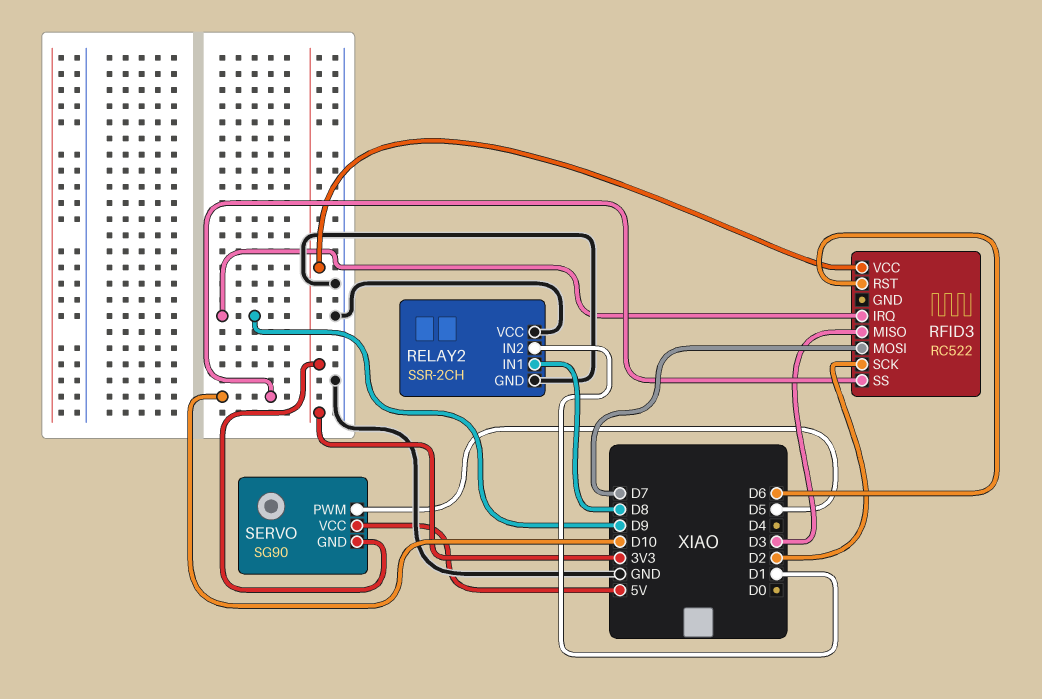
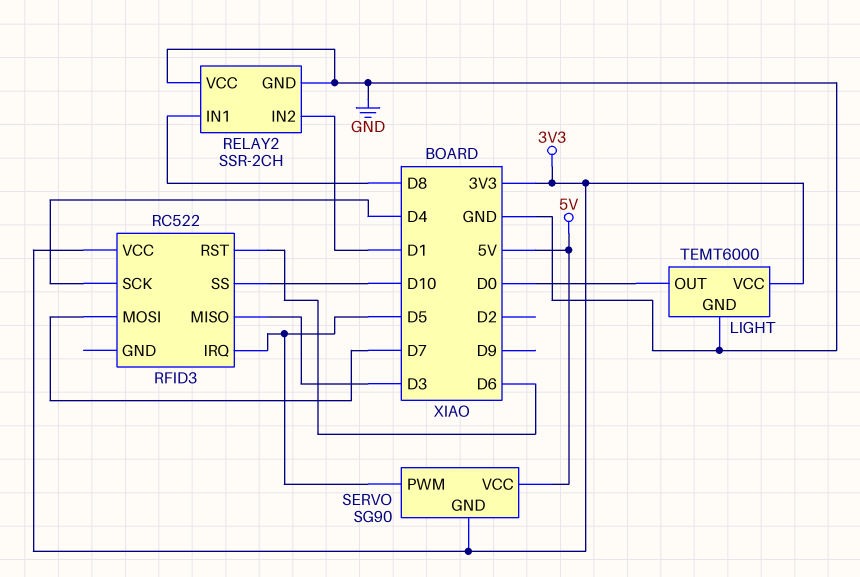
LIGHT: none -> TEMT6000
LIGHT pin GND: none -> GND
LIGHT pin OUT: none -> D0
LIGHT pin VCC: none -> 3V3
RFID3 pin IRQ: D9 -> D5
RFID3 pin SCK: D2 -> D4

